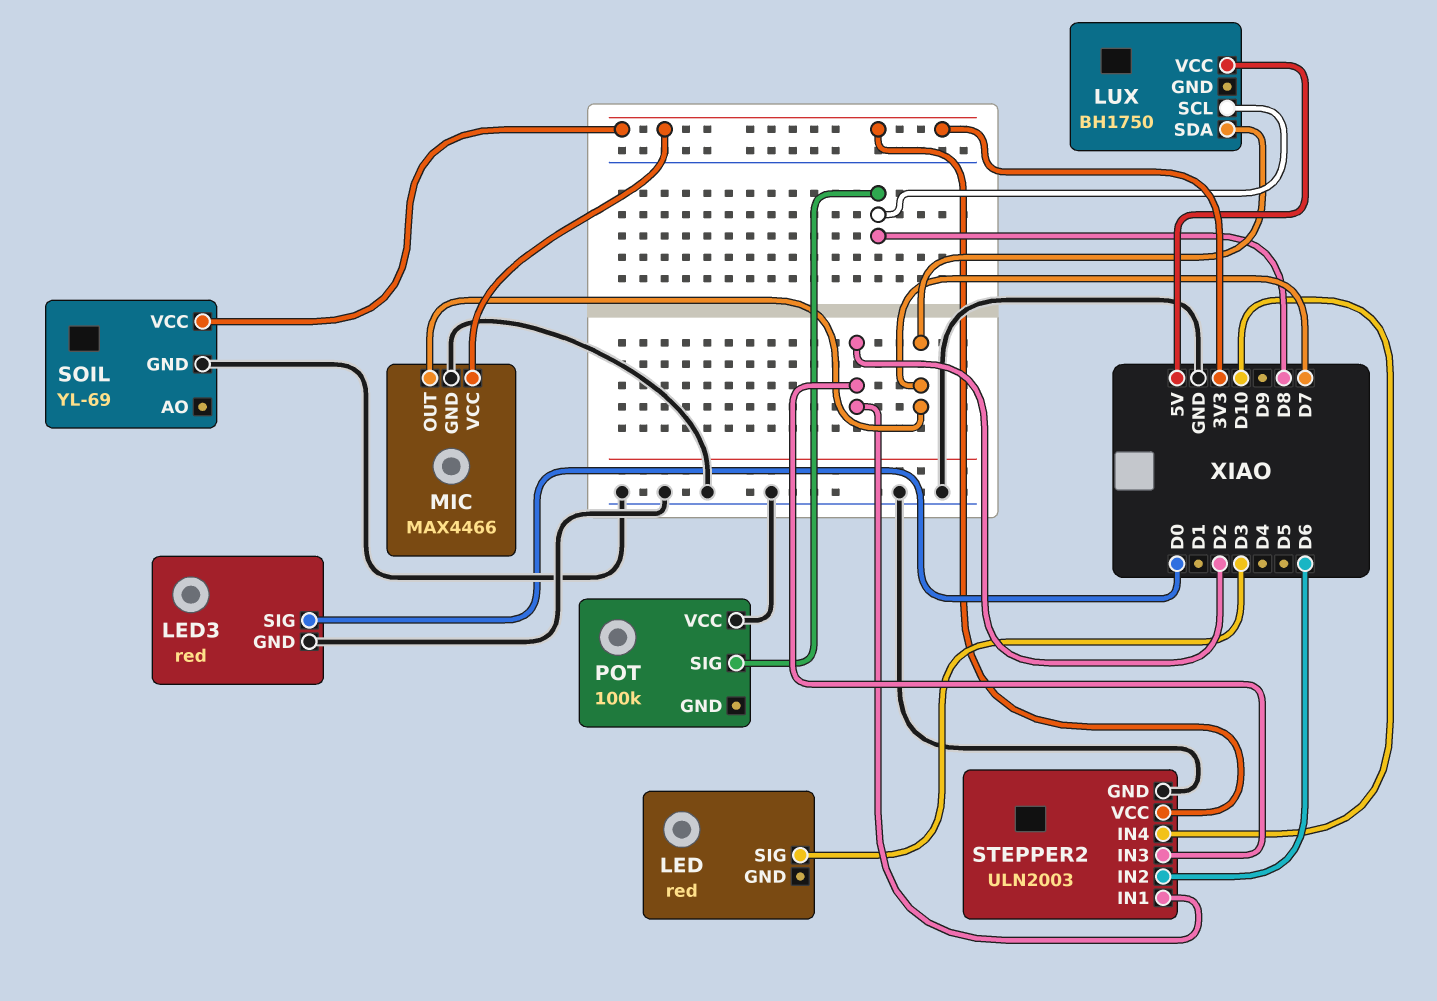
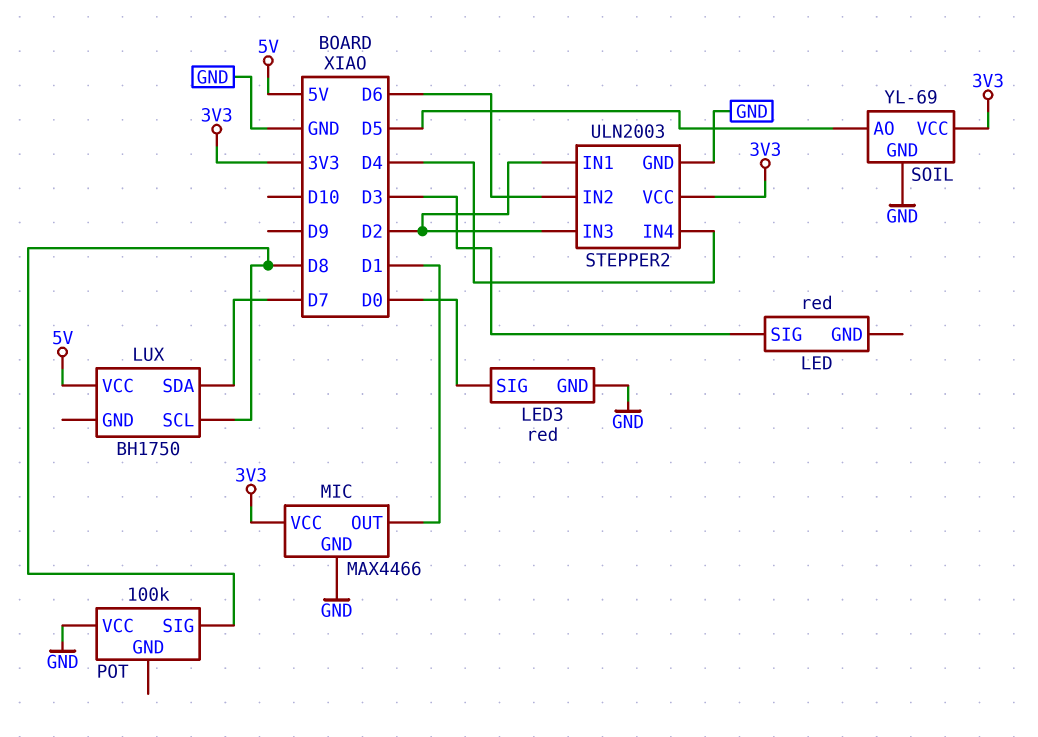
MIC pin OUT: D7 -> D1
SOIL pin AO: none -> D5
STEPPER2 pin IN4: D10 -> D4

